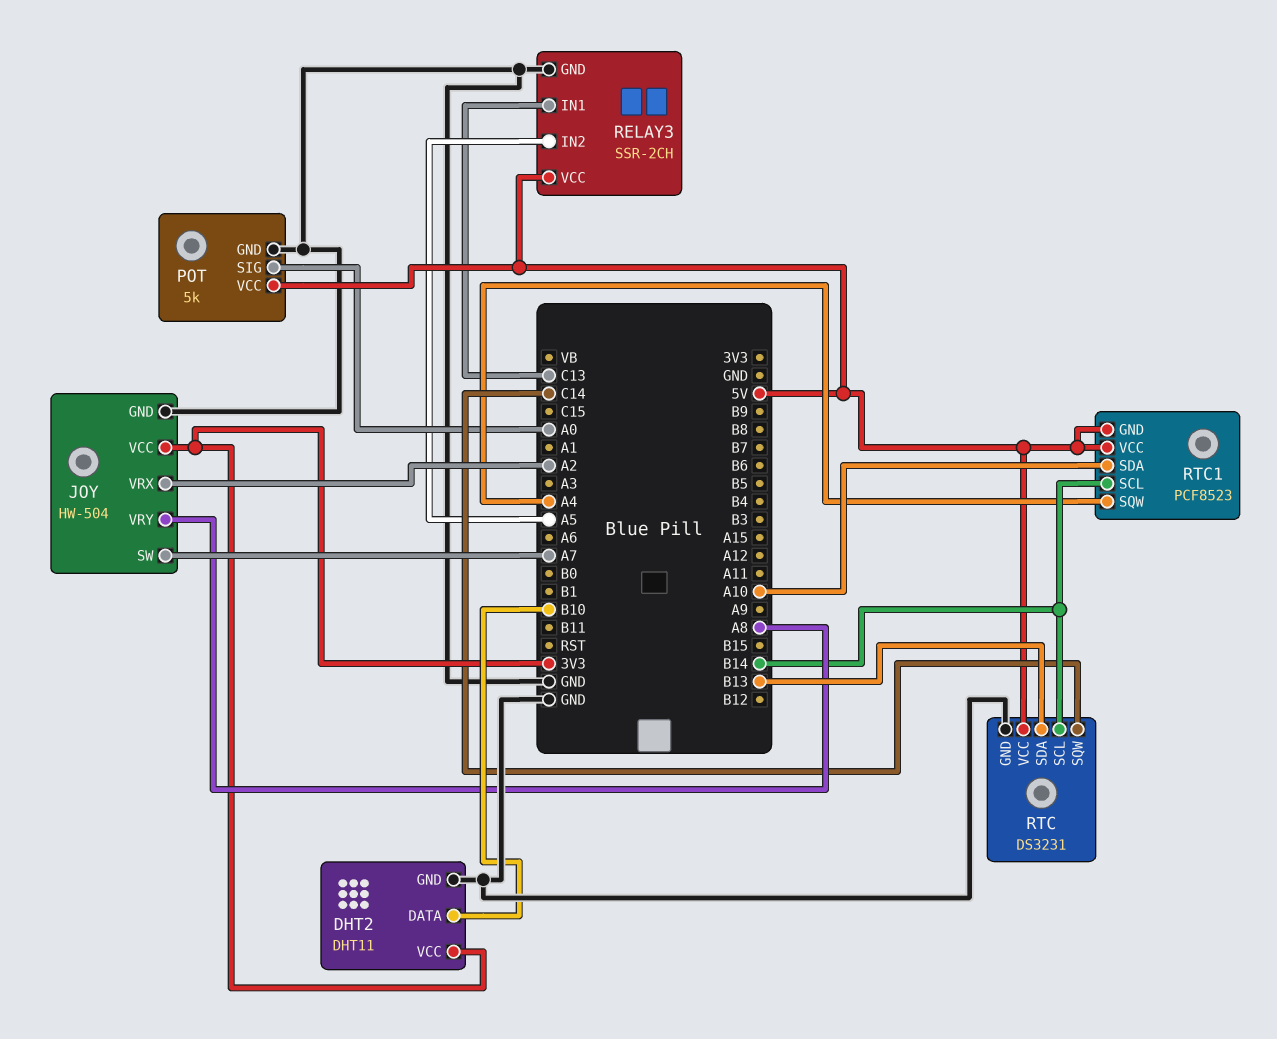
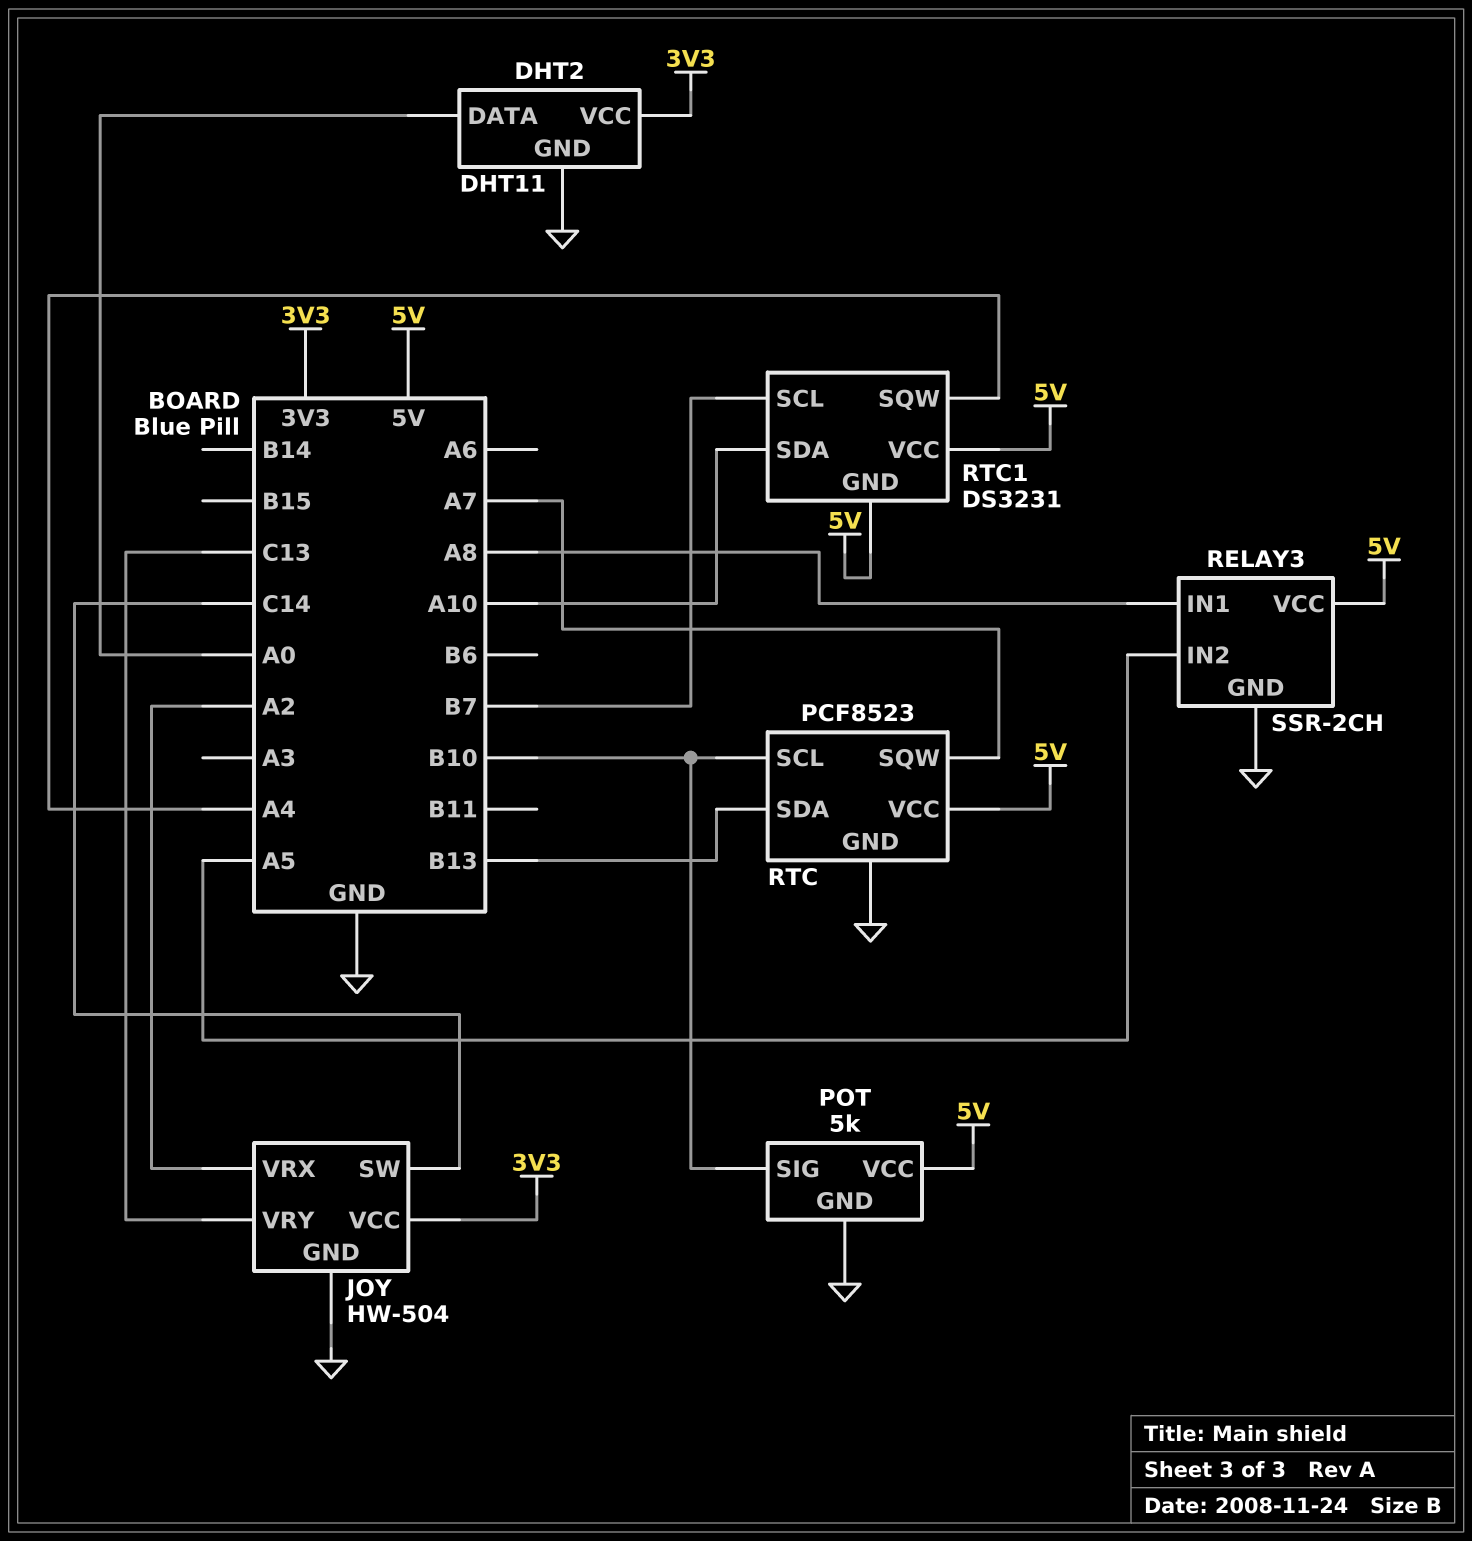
DHT2 pin DATA: B10 -> A0
JOY pin SW: A7 -> C14
JOY pin VRY: A8 -> C13
POT pin SIG: A0 -> B10
RELAY3 pin IN1: C13 -> A8
RTC: DS3231 -> PCF8523
RTC pin SCL: B14 -> B10
RTC pin SQW: C14 -> A7
RTC1: PCF8523 -> DS3231
RTC1 pin SCL: B14 -> B7

